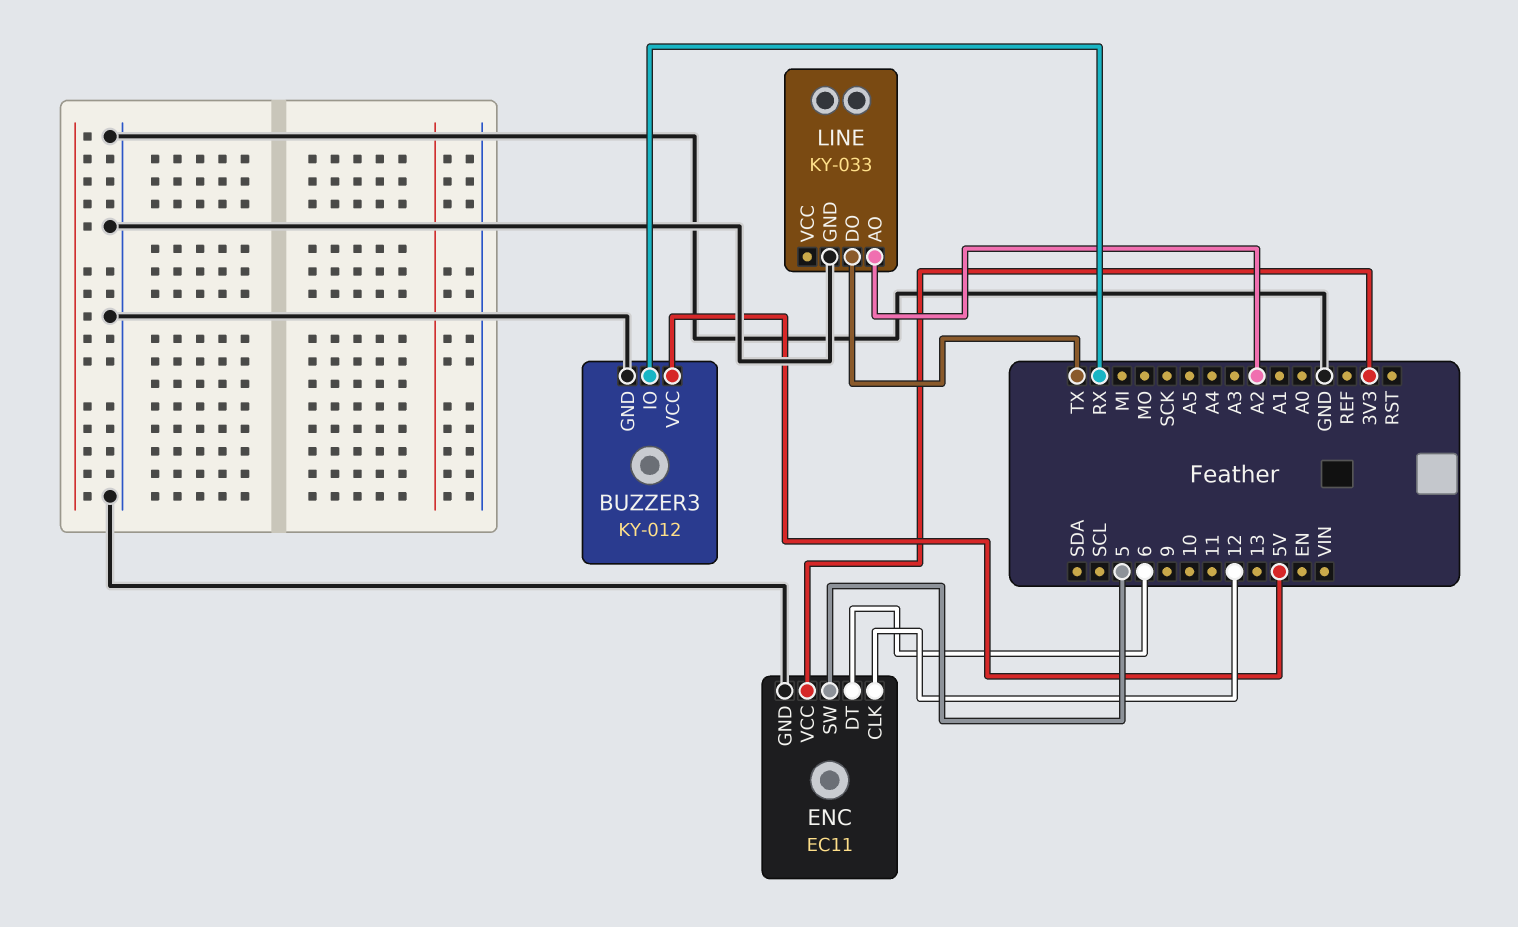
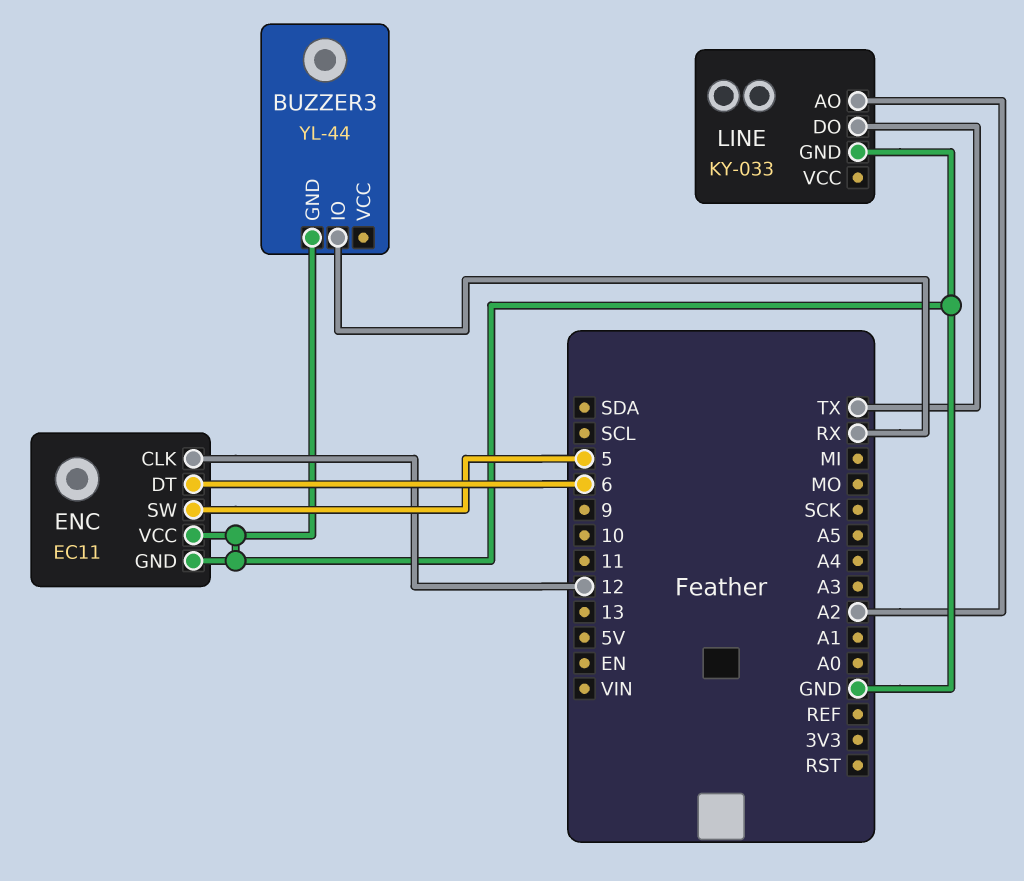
BUZZER3: KY-012 -> YL-44
BUZZER3 pin VCC: 5V -> none
ENC pin VCC: 3V3 -> GND

